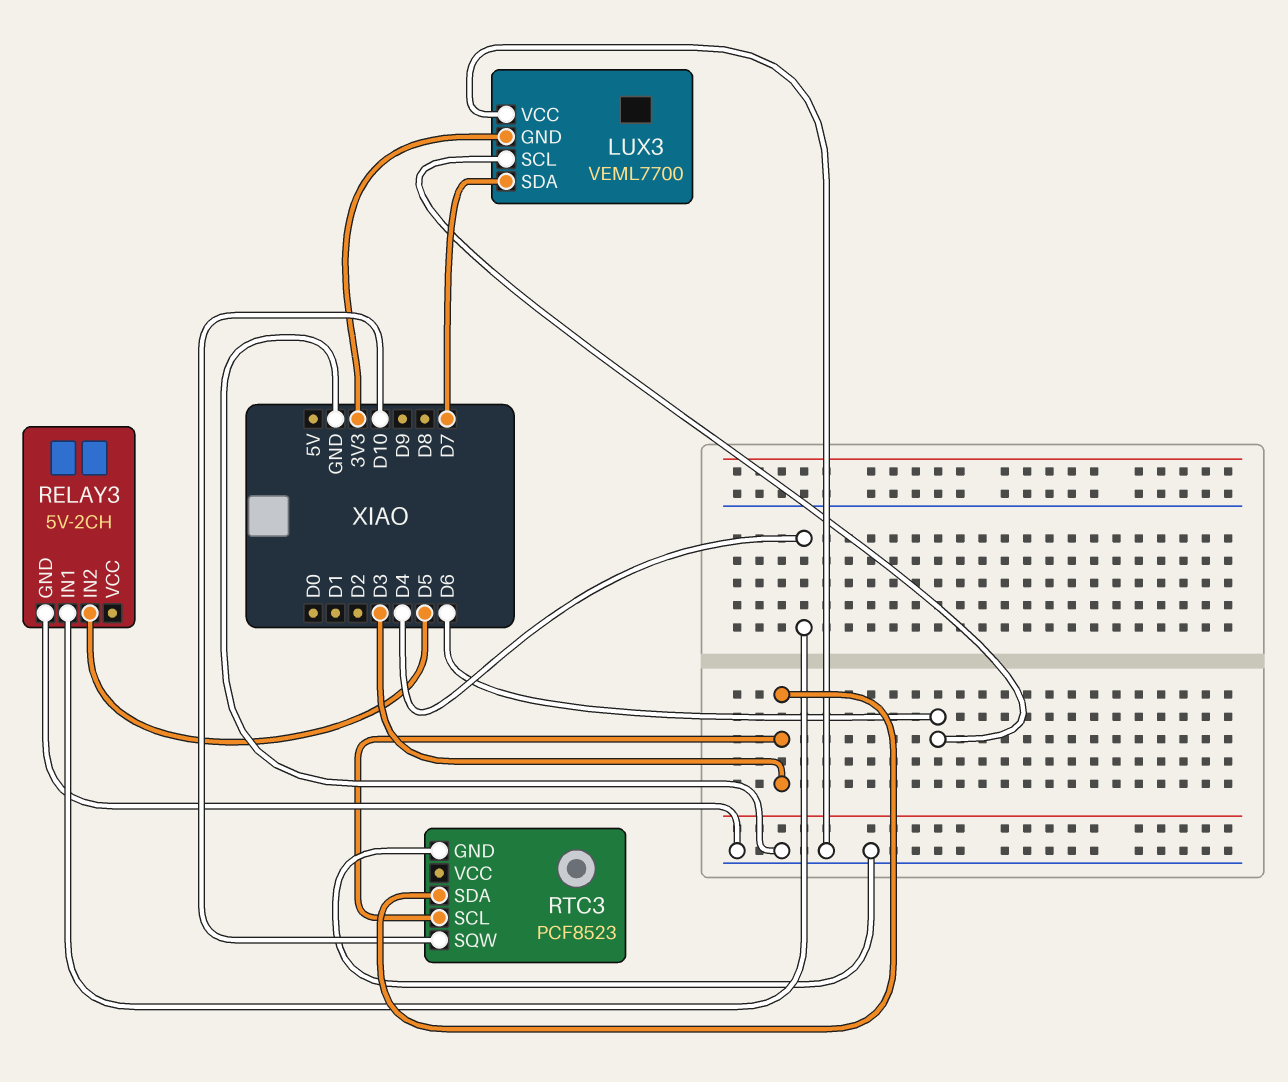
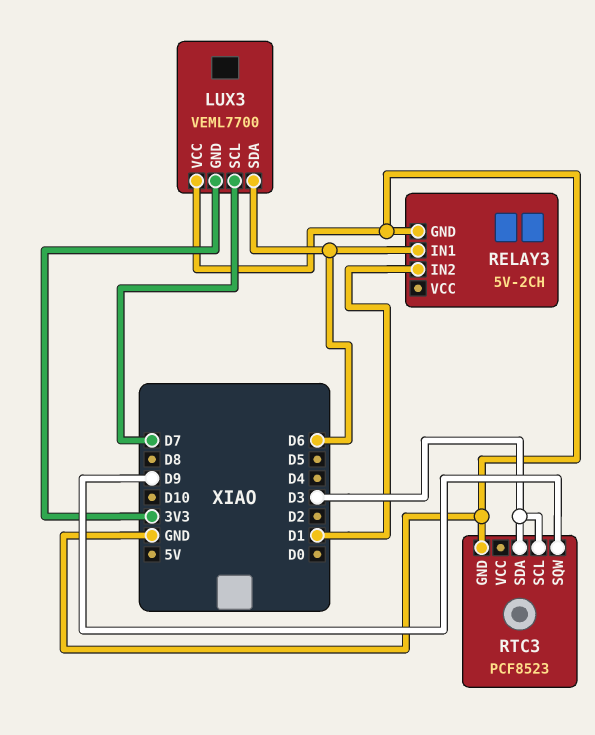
LUX3 pin SCL: D6 -> D7
LUX3 pin SDA: D7 -> D6
RELAY3 pin IN1: D4 -> D6
RELAY3 pin IN2: D5 -> D1
RTC3 pin SQW: D10 -> D9

